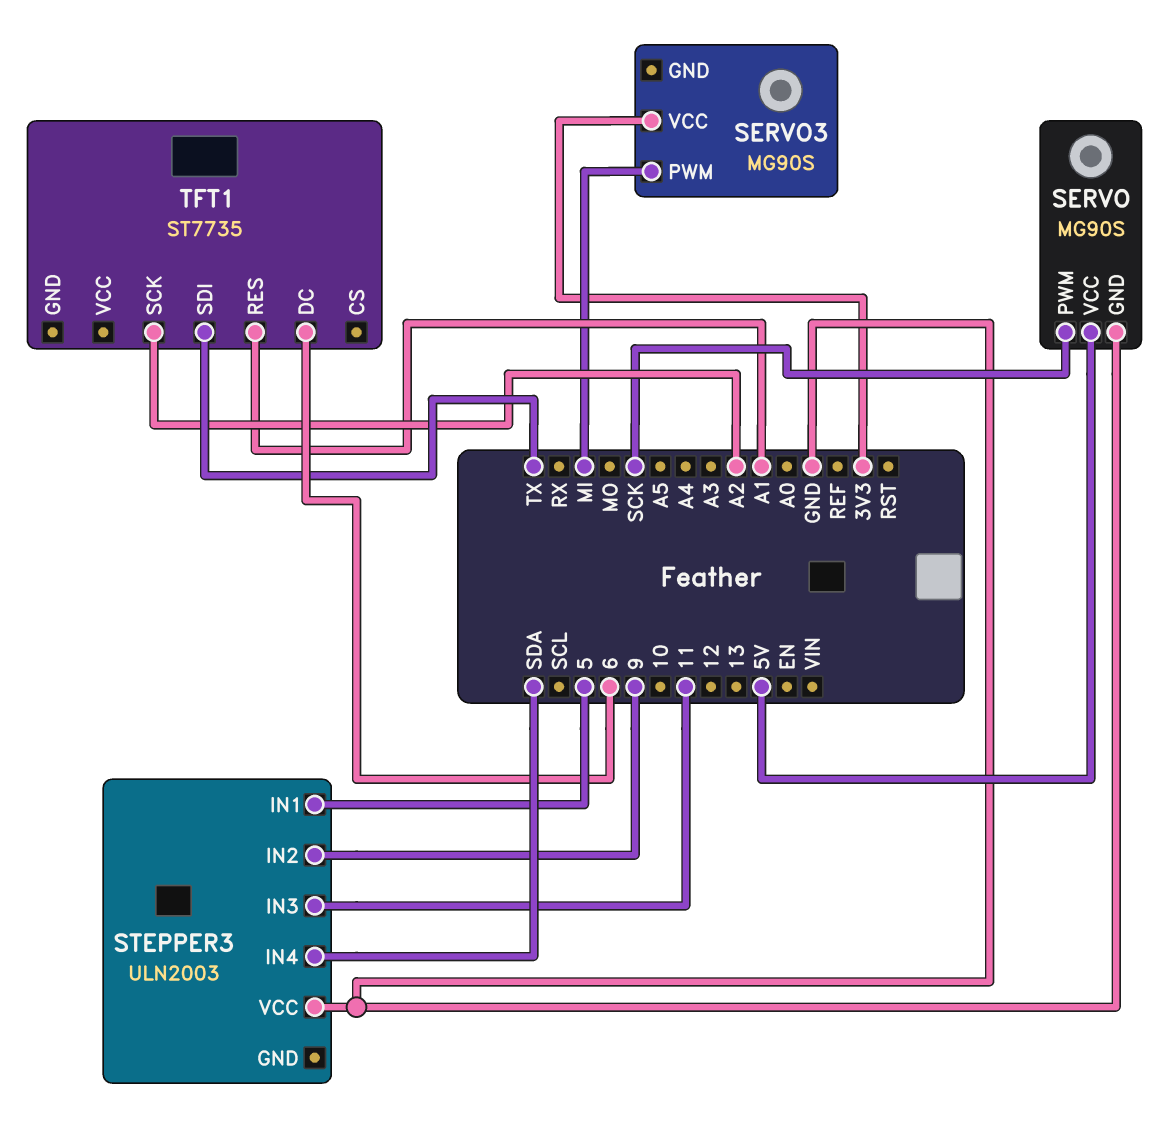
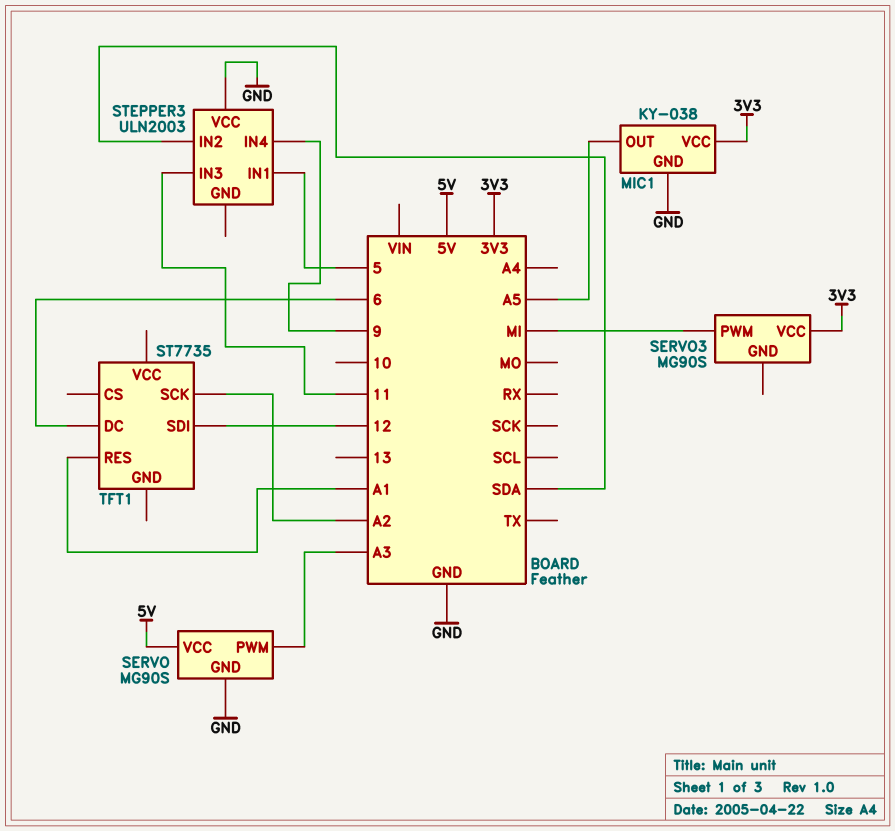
MIC1: none -> KY-038
MIC1 pin GND: none -> GND
MIC1 pin OUT: none -> A5
MIC1 pin VCC: none -> 3V3
SERVO pin PWM: SCK -> A3
STEPPER3 pin IN2: 9 -> SDA
STEPPER3 pin IN4: SDA -> 9
TFT1 pin SDI: TX -> 12

